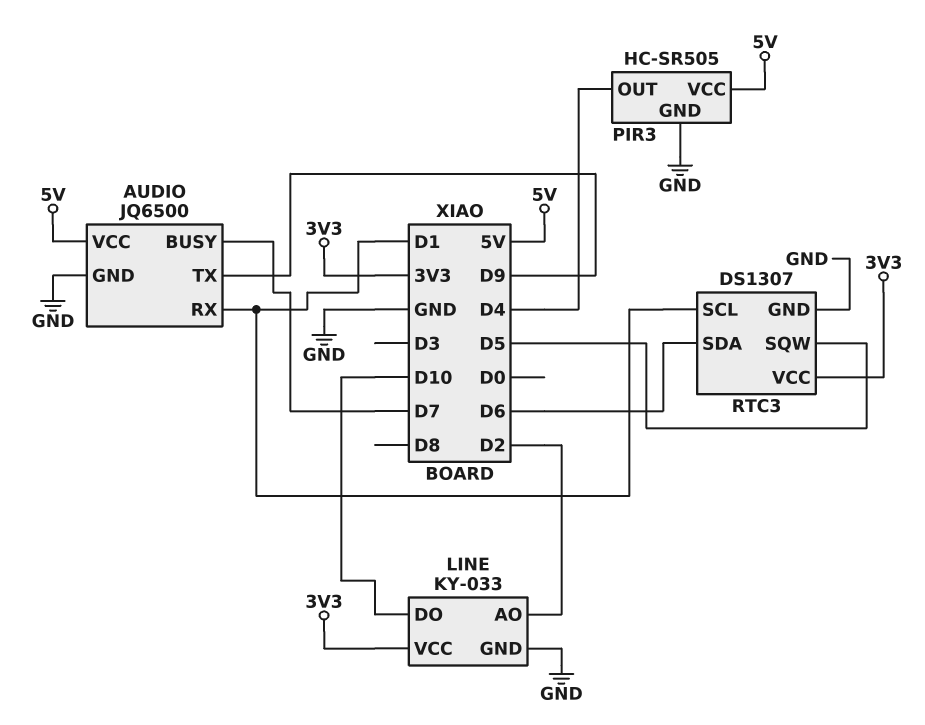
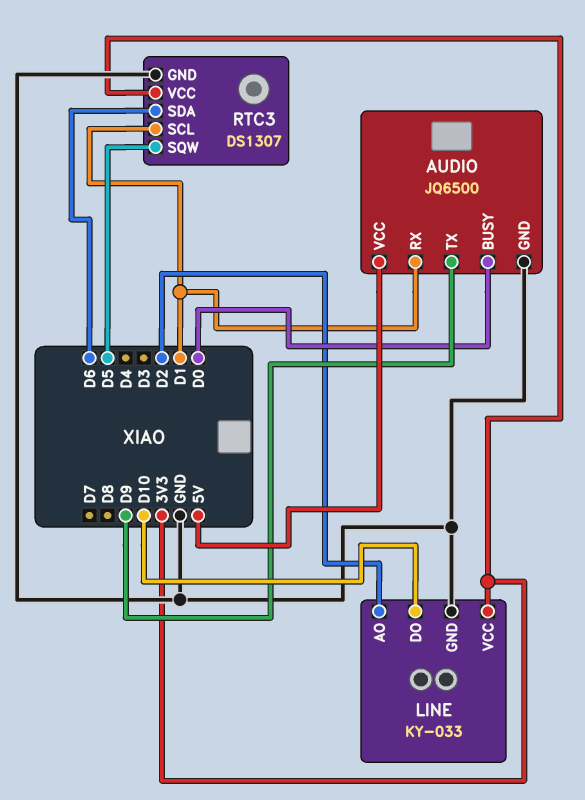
AUDIO pin BUSY: D7 -> D0
PIR3: HC-SR505 -> none
PIR3 pin GND: GND -> none
PIR3 pin OUT: D4 -> none
PIR3 pin VCC: 5V -> none

